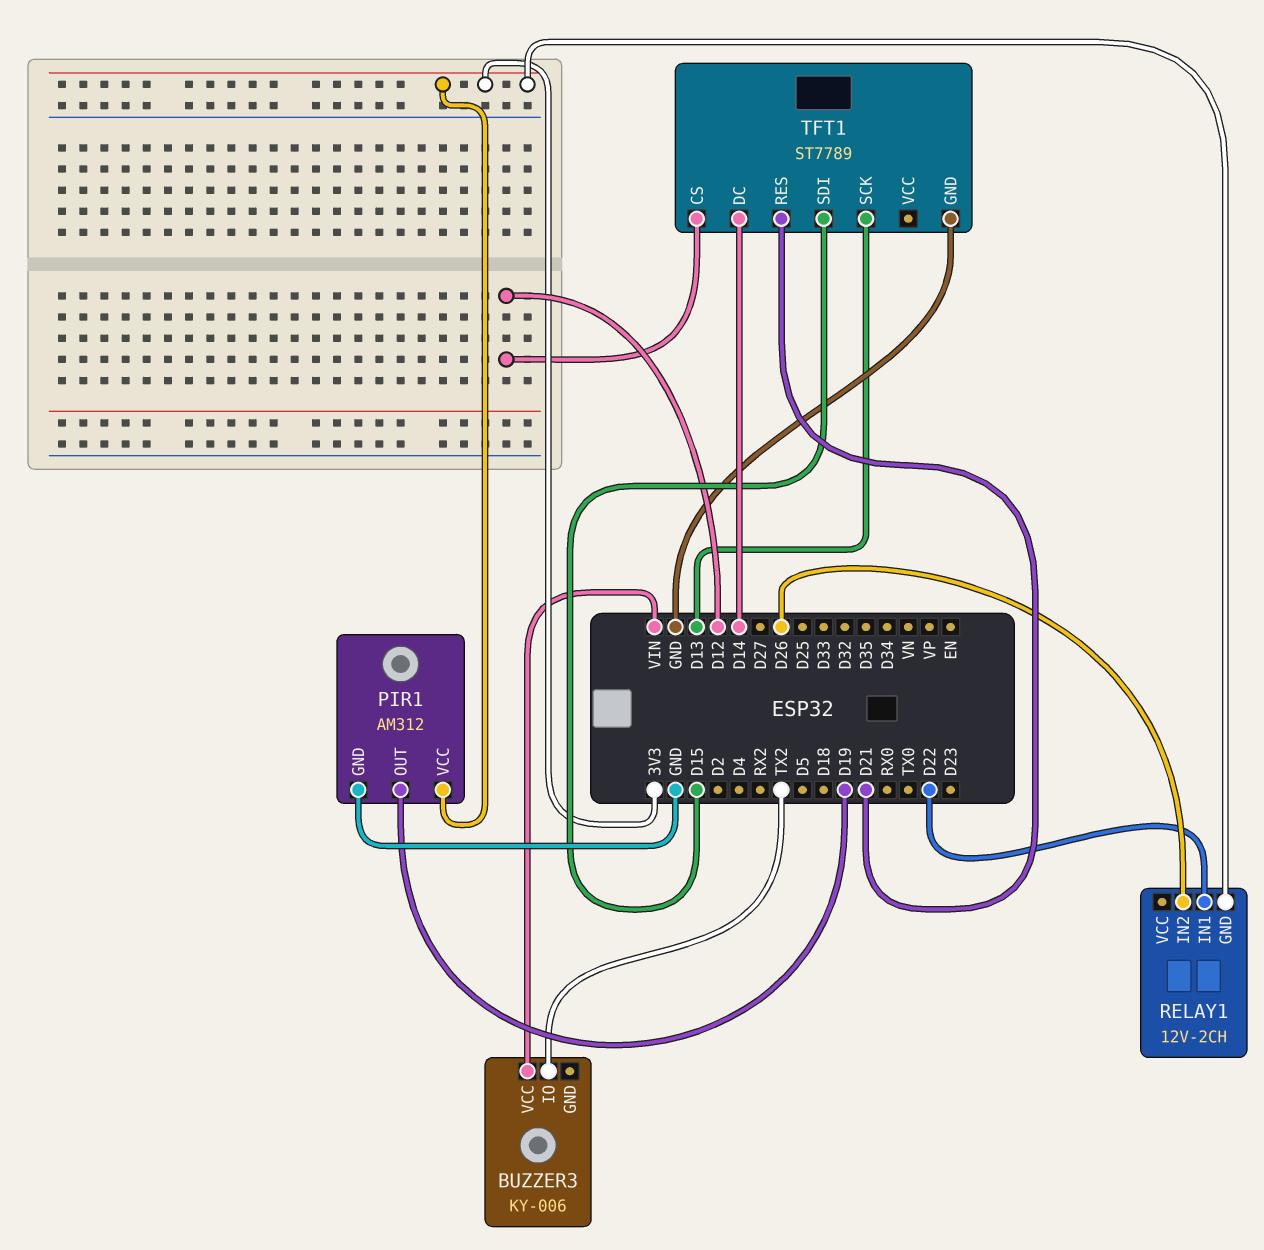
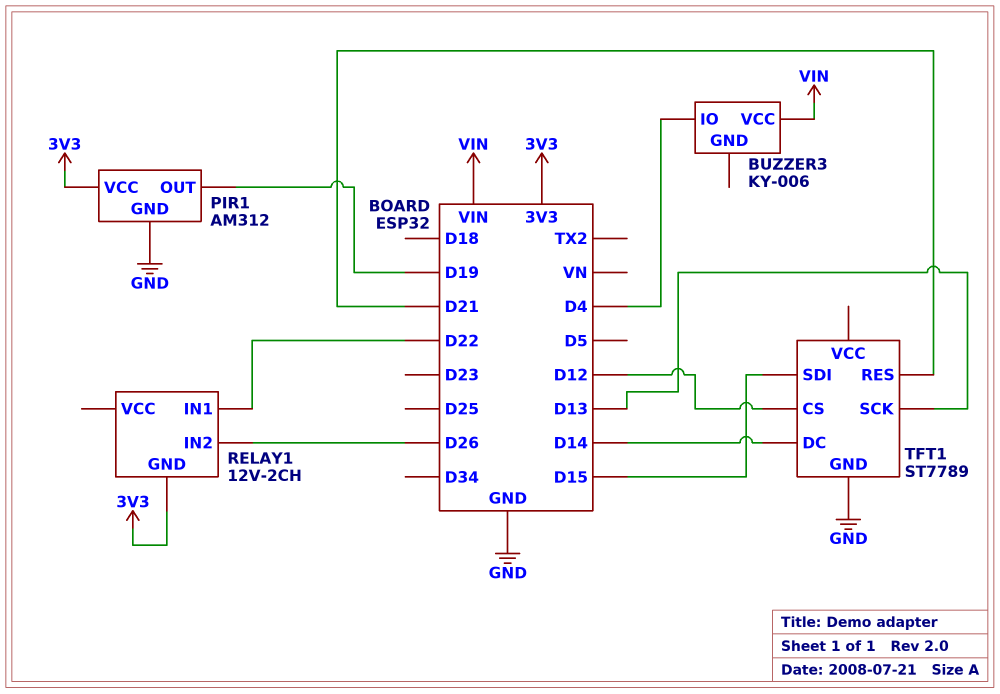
BUZZER3 pin IO: TX2 -> D4

